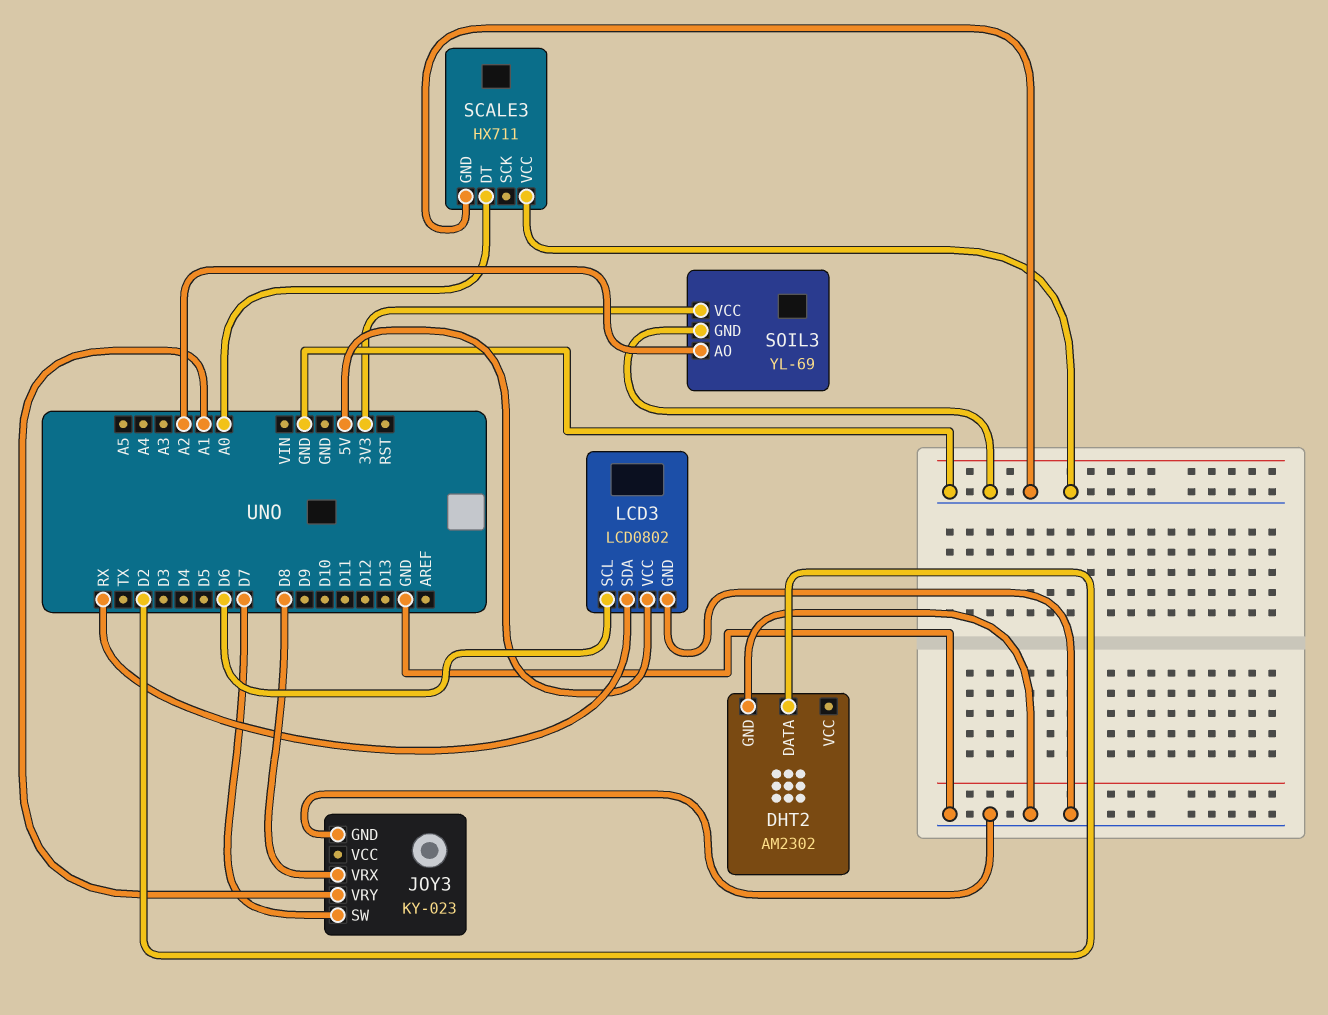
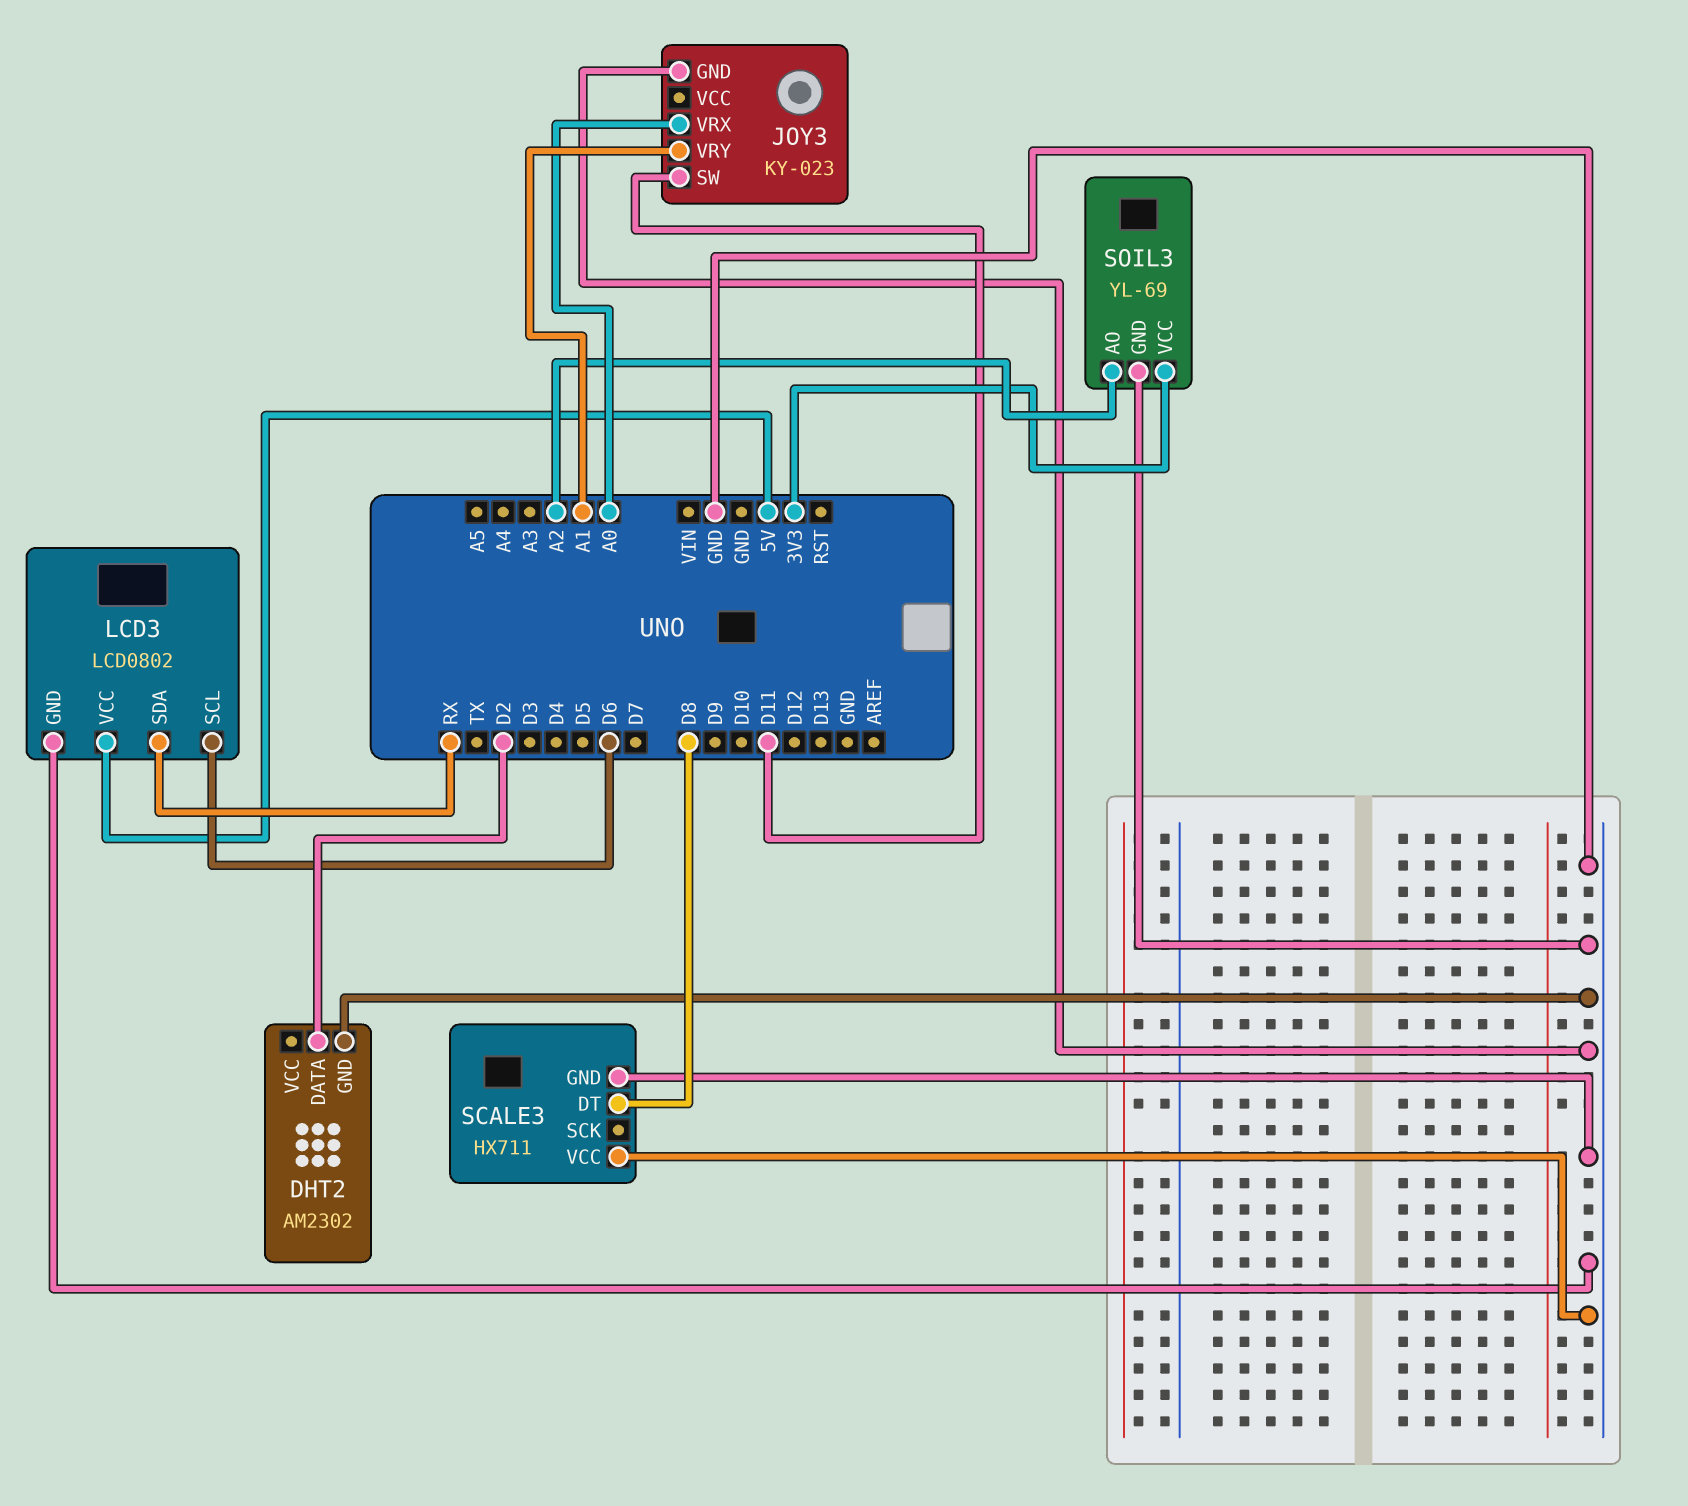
JOY3 pin SW: D7 -> D11
JOY3 pin VRX: D8 -> A0
SCALE3 pin DT: A0 -> D8

